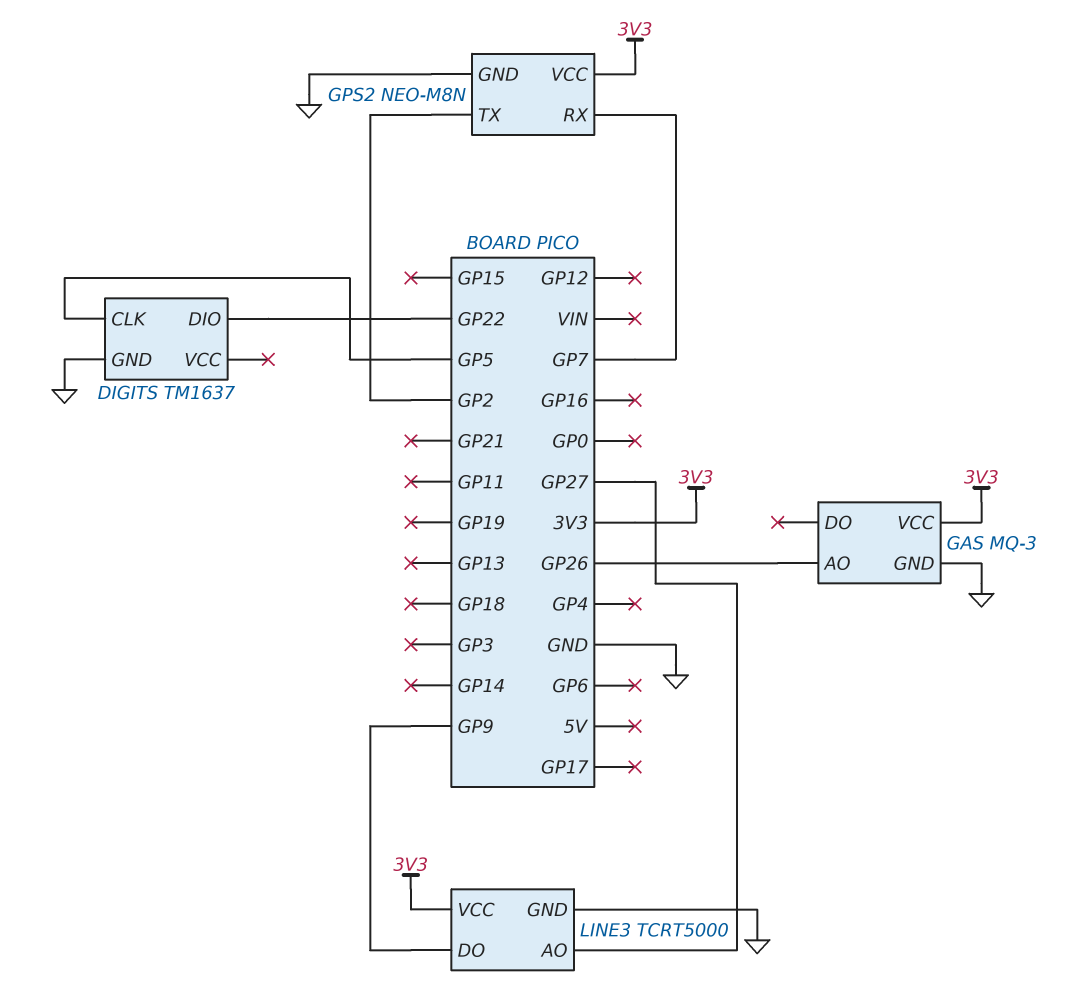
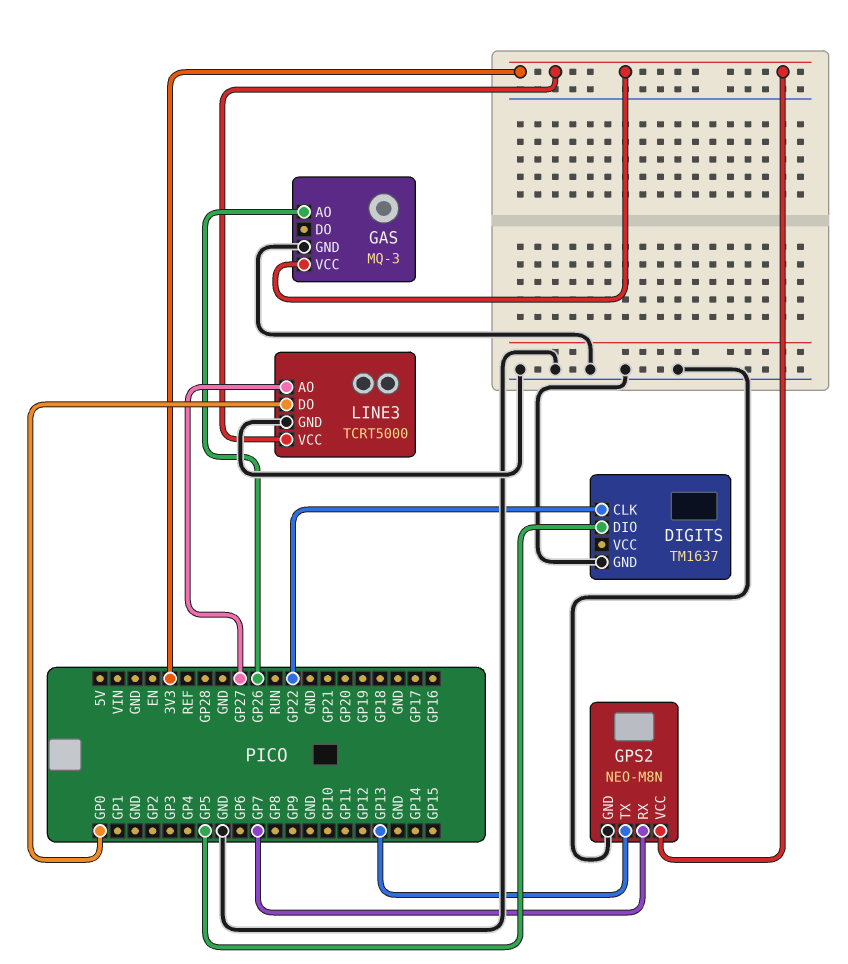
DIGITS pin CLK: GP5 -> GP22
DIGITS pin DIO: GP22 -> GP5
GPS2 pin TX: GP2 -> GP13
LINE3 pin DO: GP9 -> GP0

